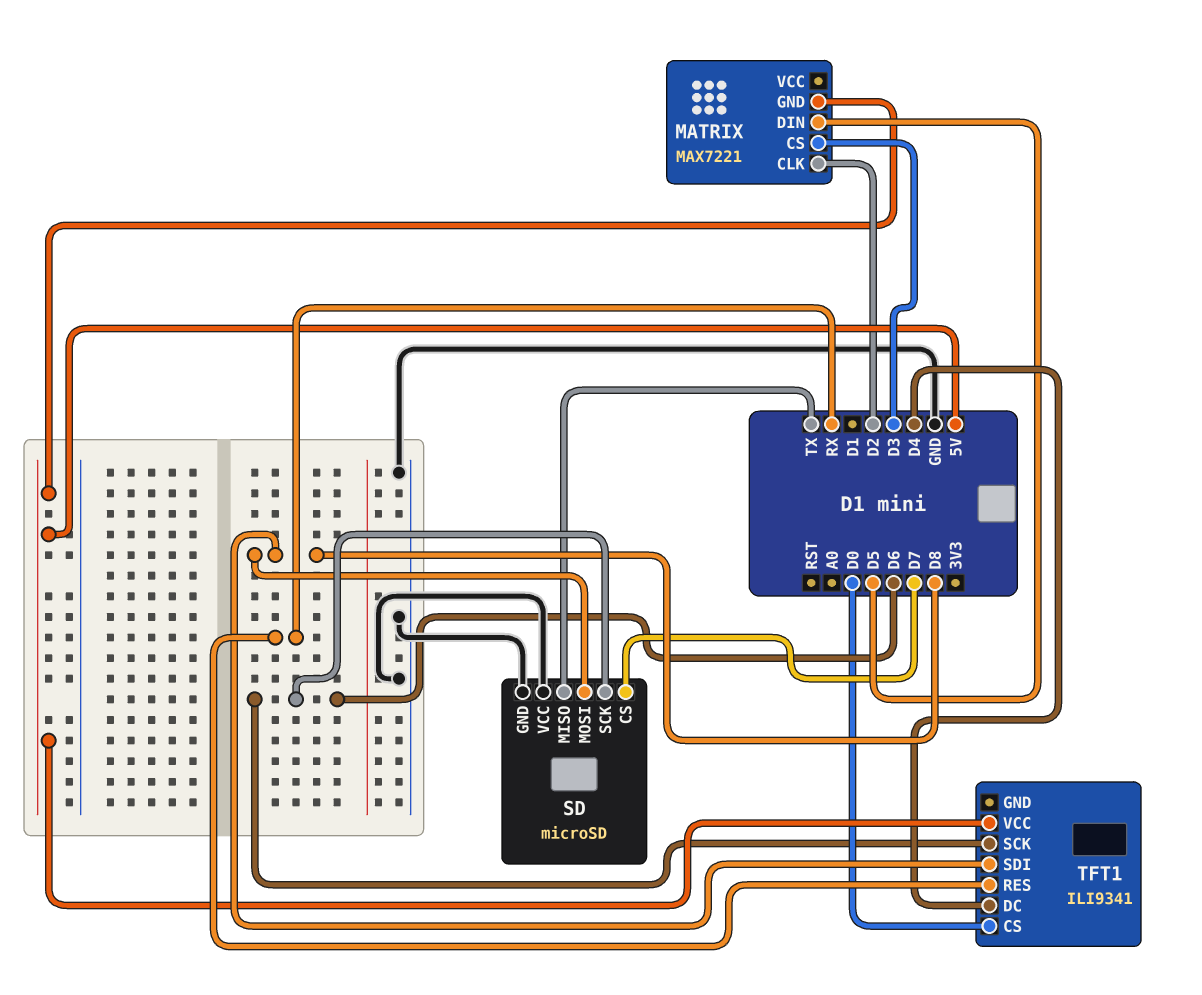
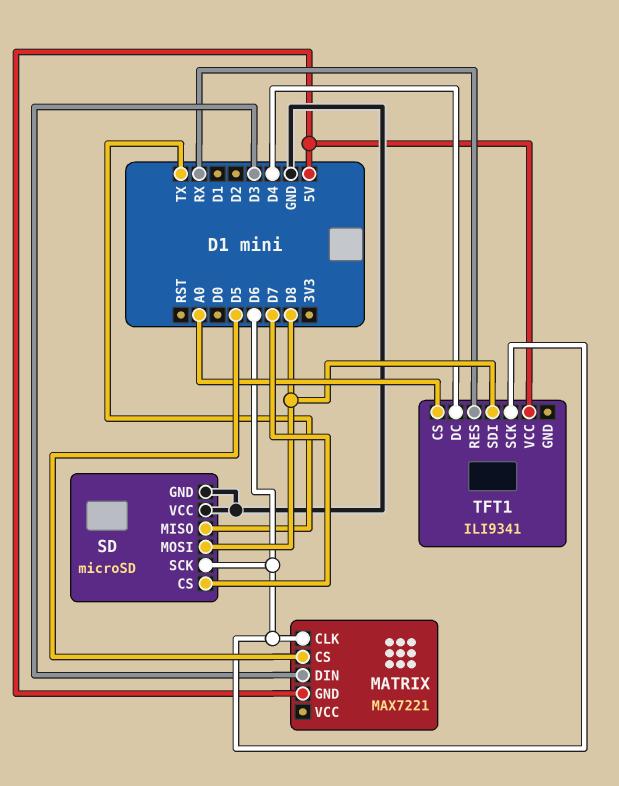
MATRIX pin CLK: D2 -> D6
MATRIX pin CS: D3 -> D5
MATRIX pin DIN: D5 -> D3
TFT1 pin CS: D0 -> A0

